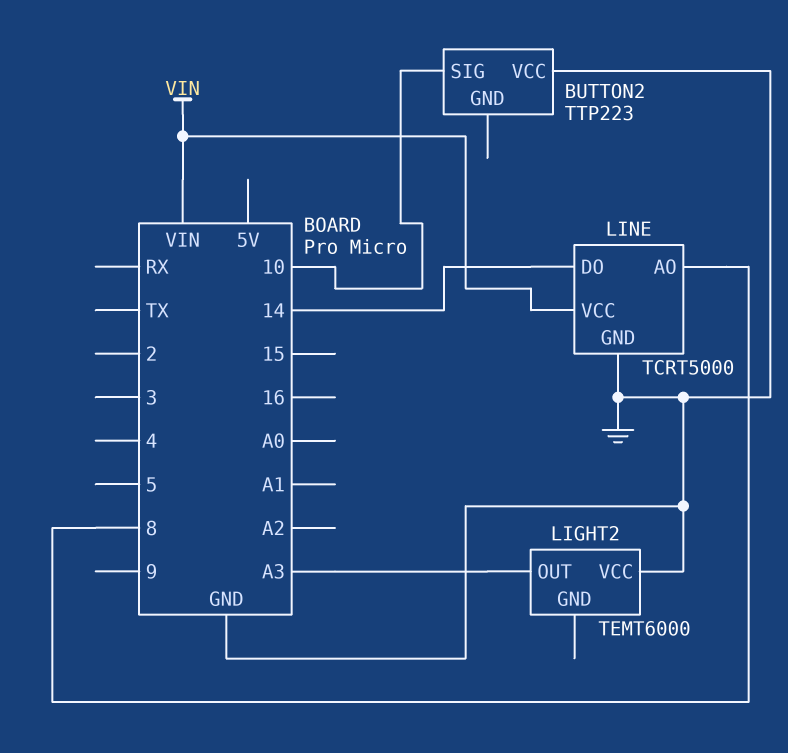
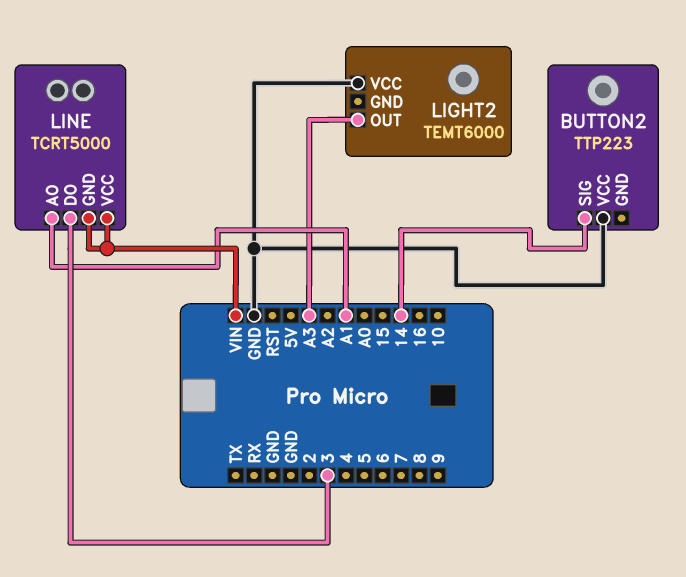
BUTTON2 pin SIG: 10 -> 14
LINE pin AO: 8 -> A1
LINE pin DO: 14 -> 3
LINE pin GND: GND -> VIN

